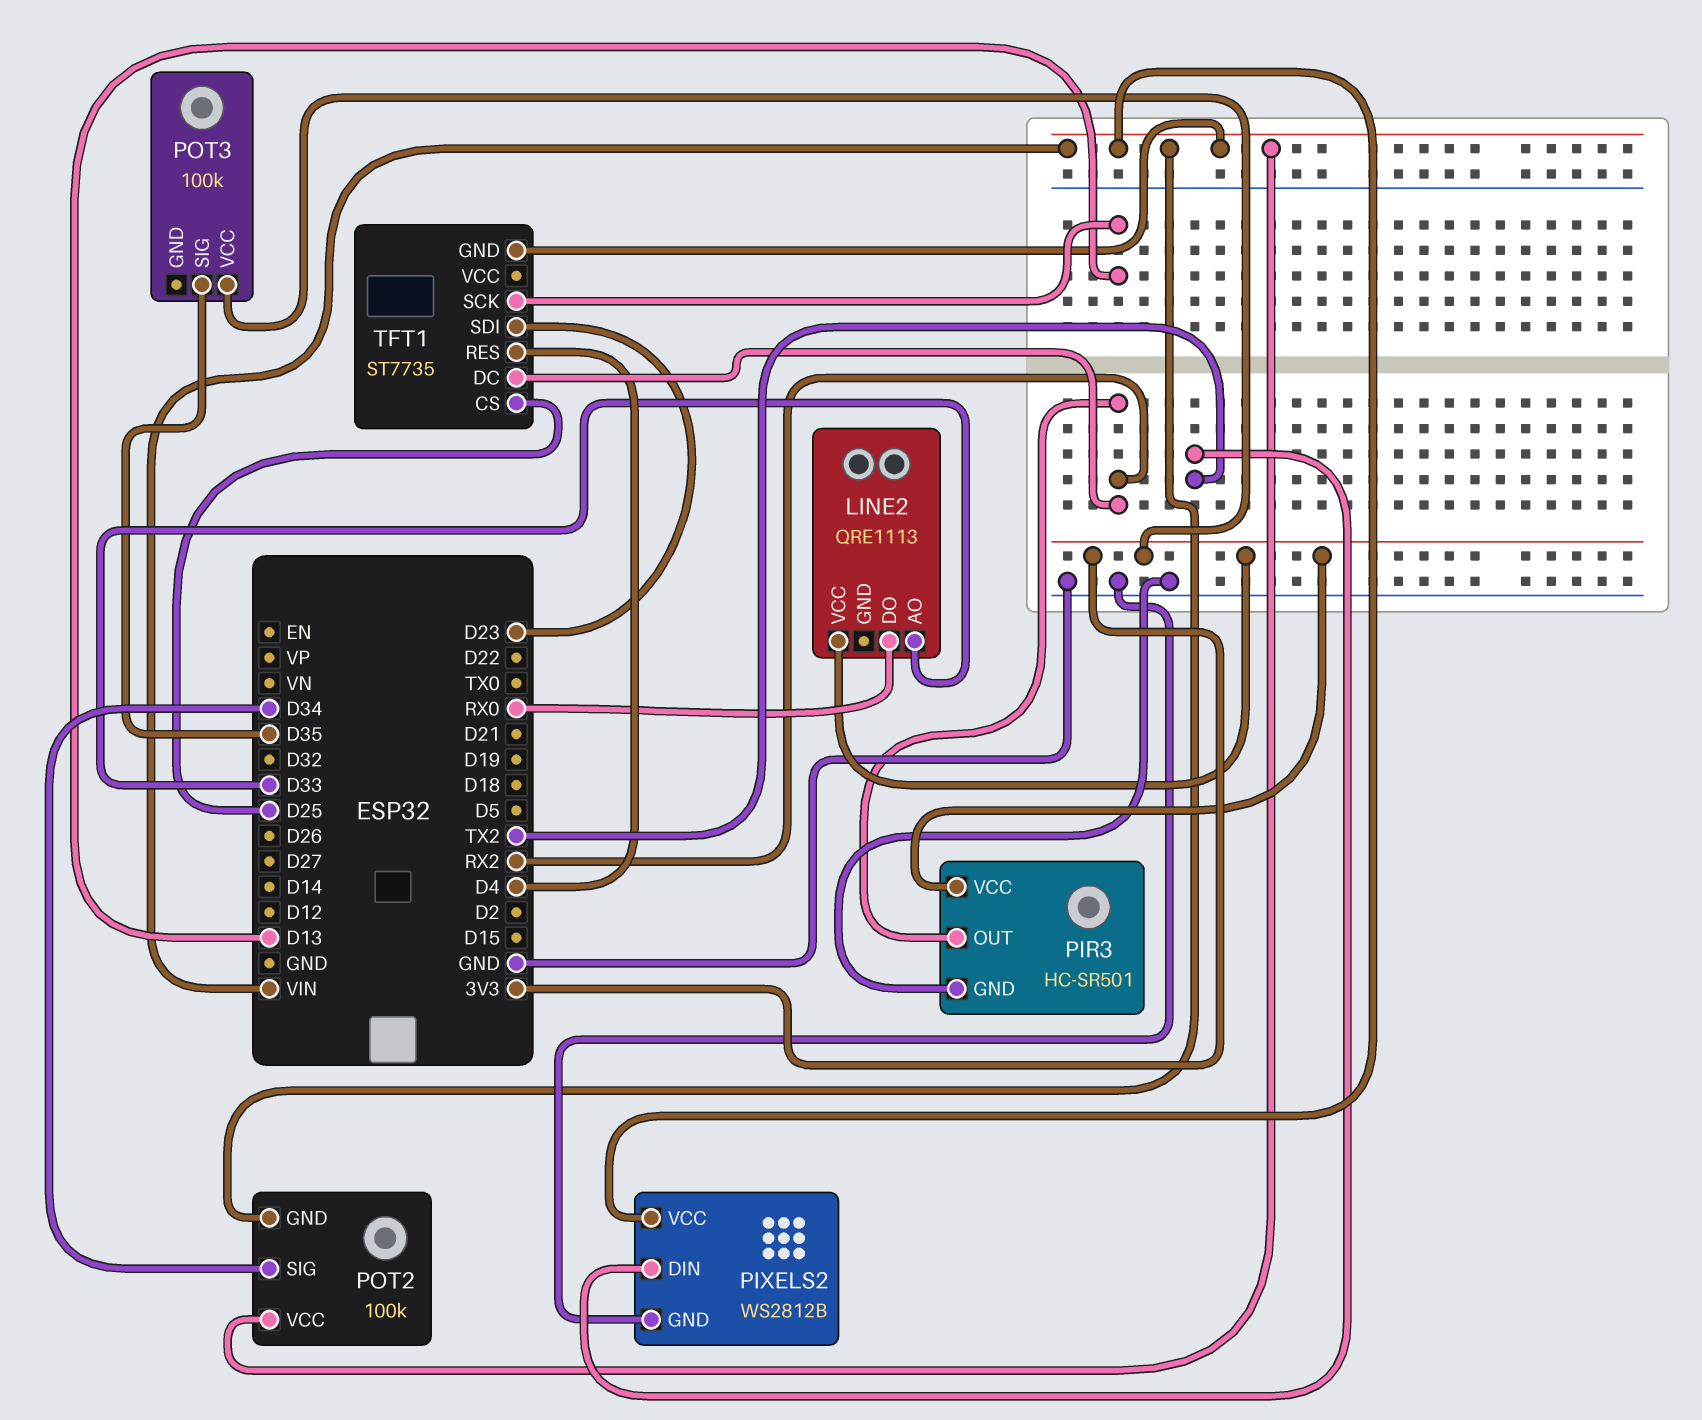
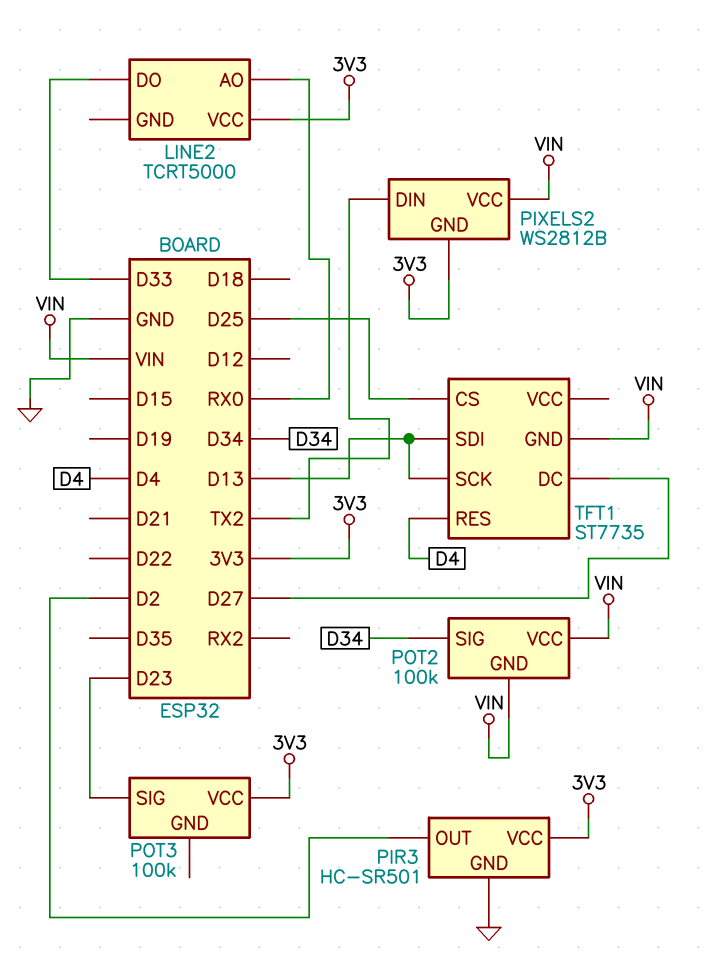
LINE2: QRE1113 -> TCRT5000
LINE2 pin AO: D33 -> RX0
LINE2 pin DO: RX0 -> D33
PIR3 pin OUT: RX2 -> D2
PIXELS2 pin GND: GND -> 3V3
POT3 pin SIG: D35 -> D23
TFT1 pin DC: RX2 -> D27
TFT1 pin SDI: D23 -> D13

